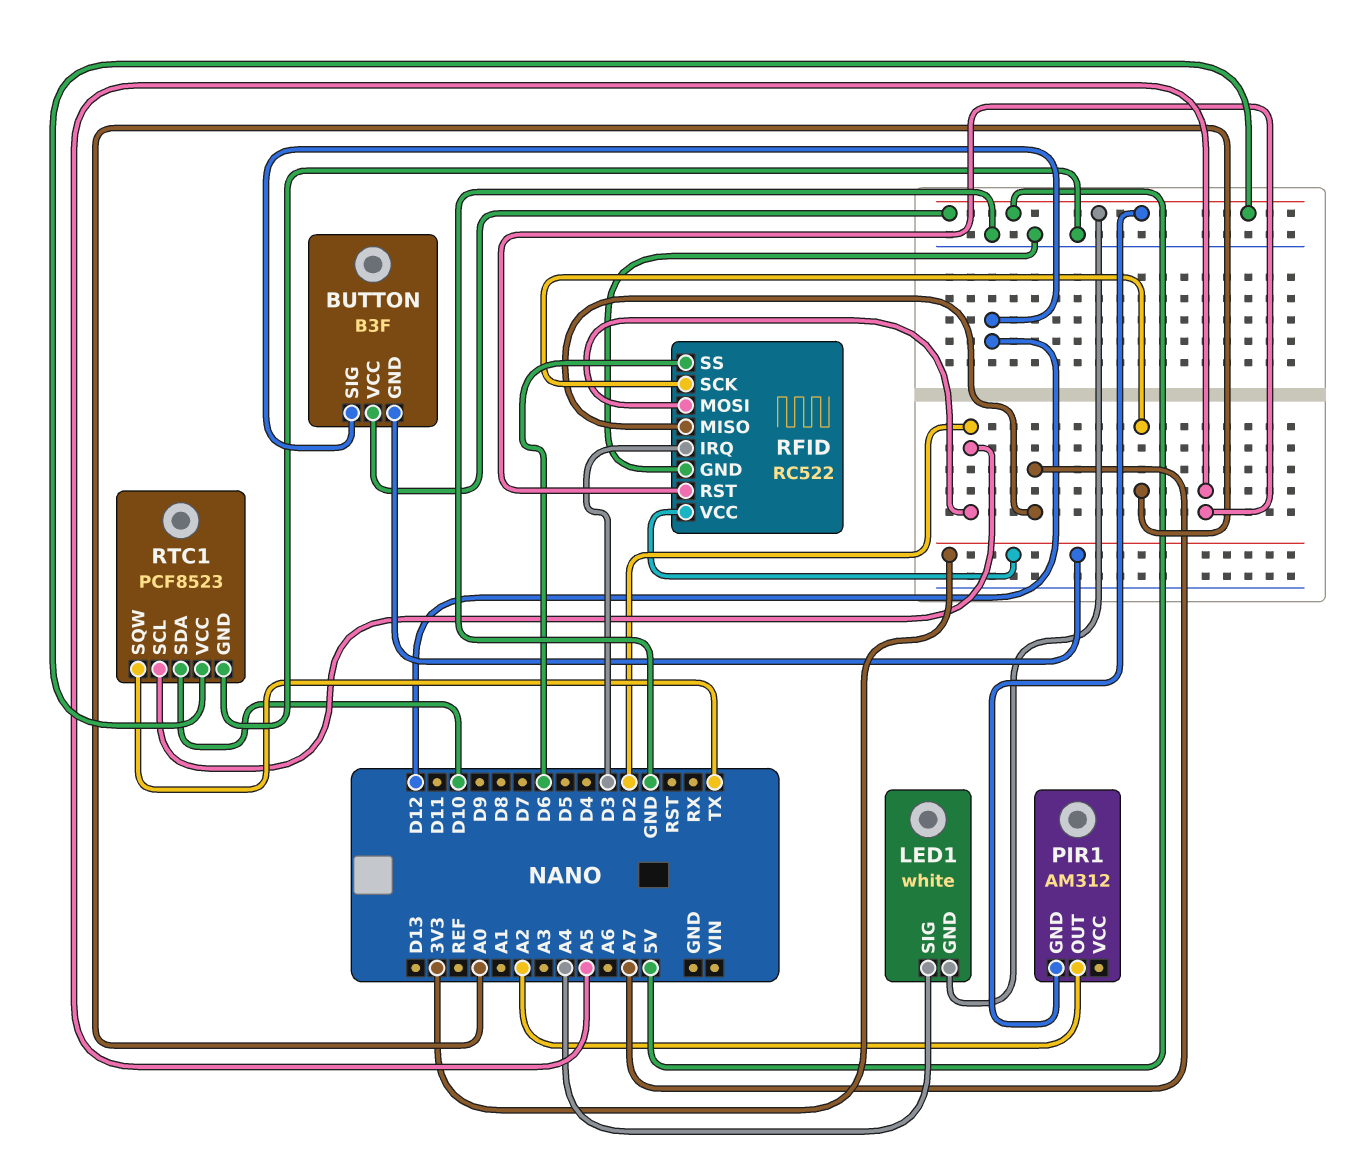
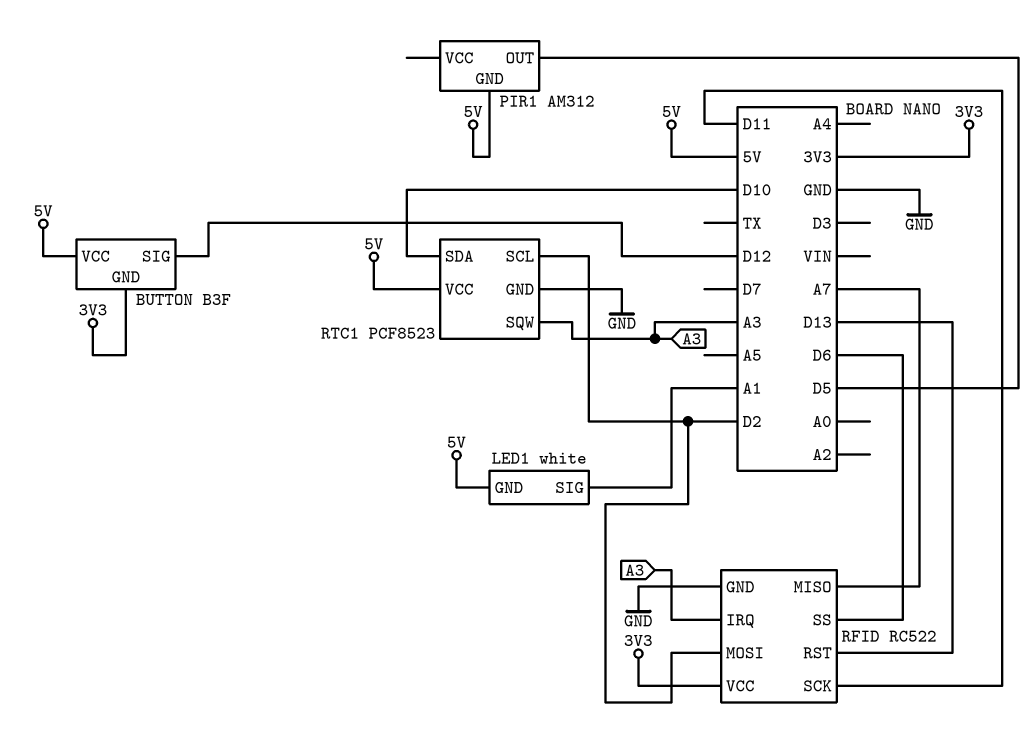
LED1 pin SIG: A4 -> A1
PIR1 pin OUT: A2 -> D5
RFID pin IRQ: D3 -> A3
RFID pin RST: A5 -> D13
RFID pin SCK: A0 -> D11
RTC1 pin SQW: TX -> A3

